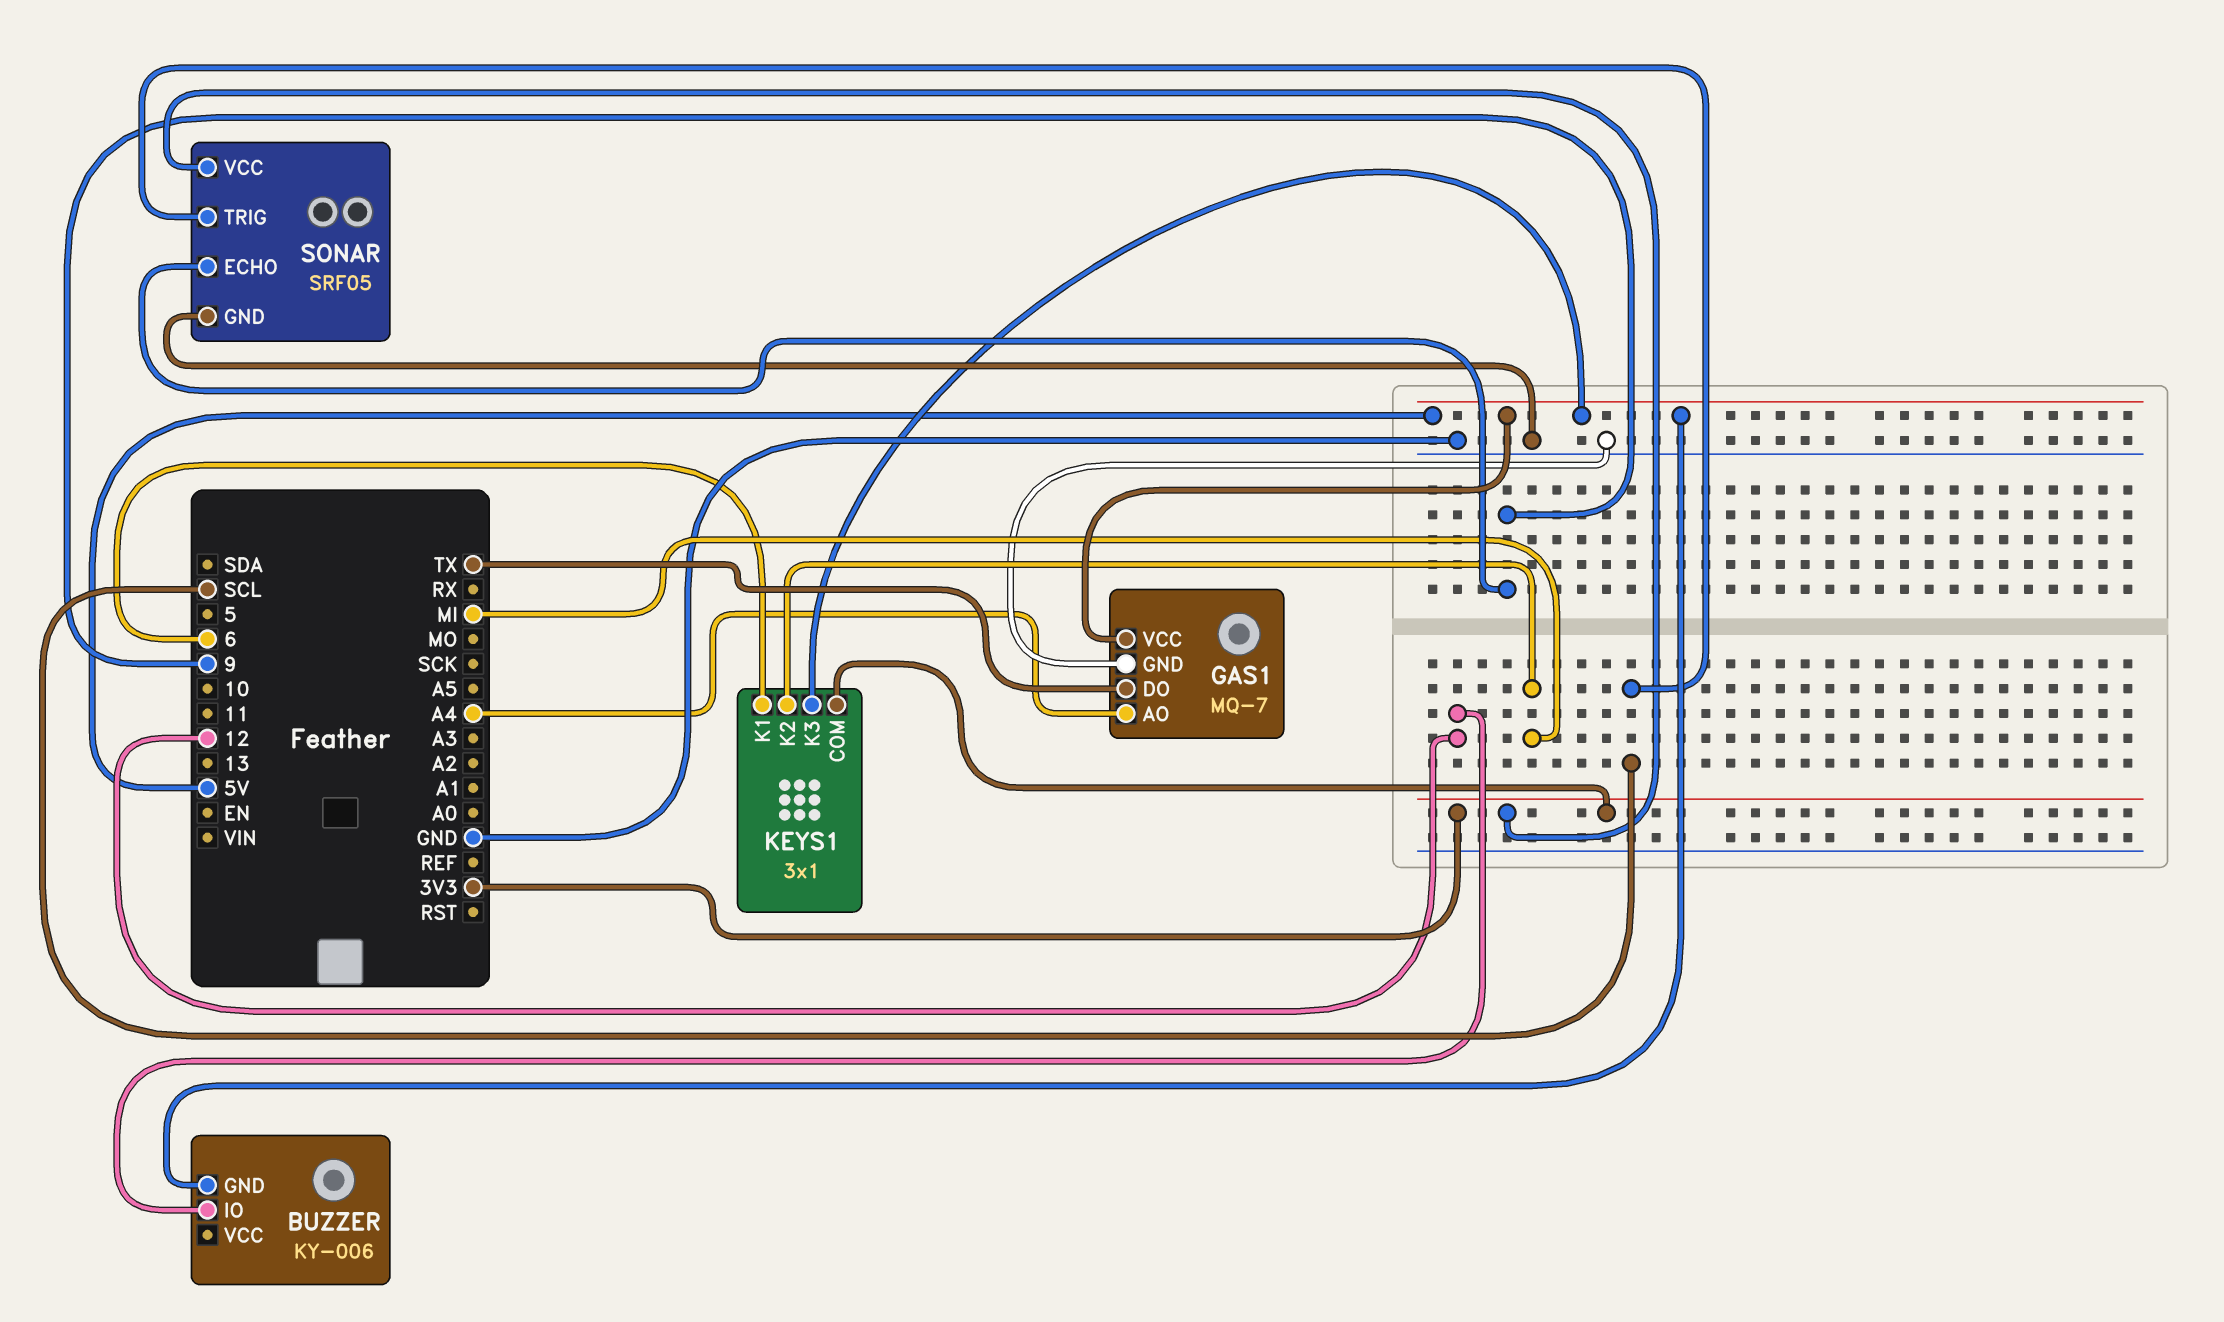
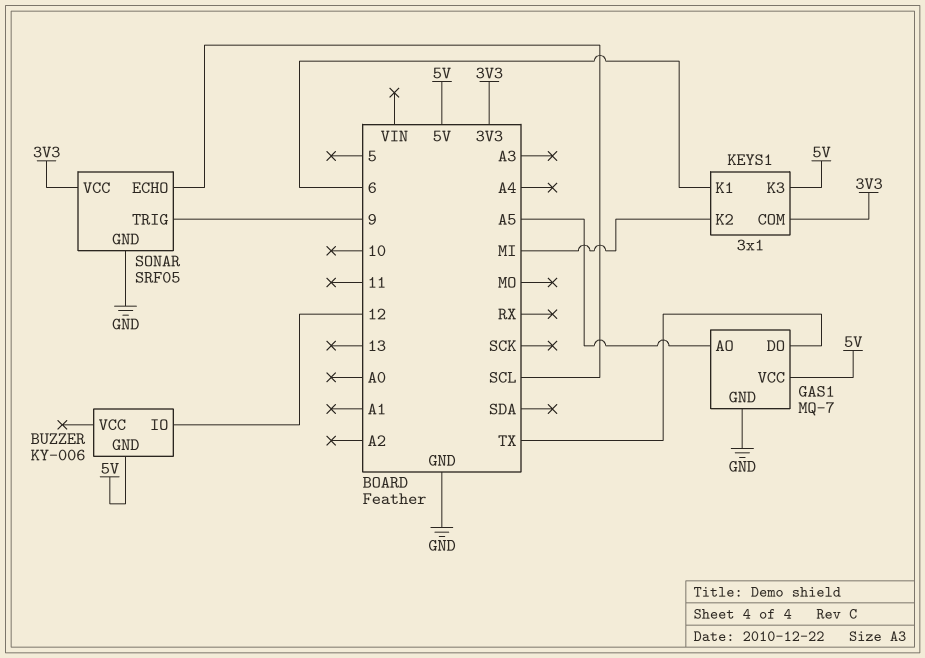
GAS1 pin AO: A4 -> A5
SONAR pin ECHO: 9 -> SCL
SONAR pin TRIG: SCL -> 9

